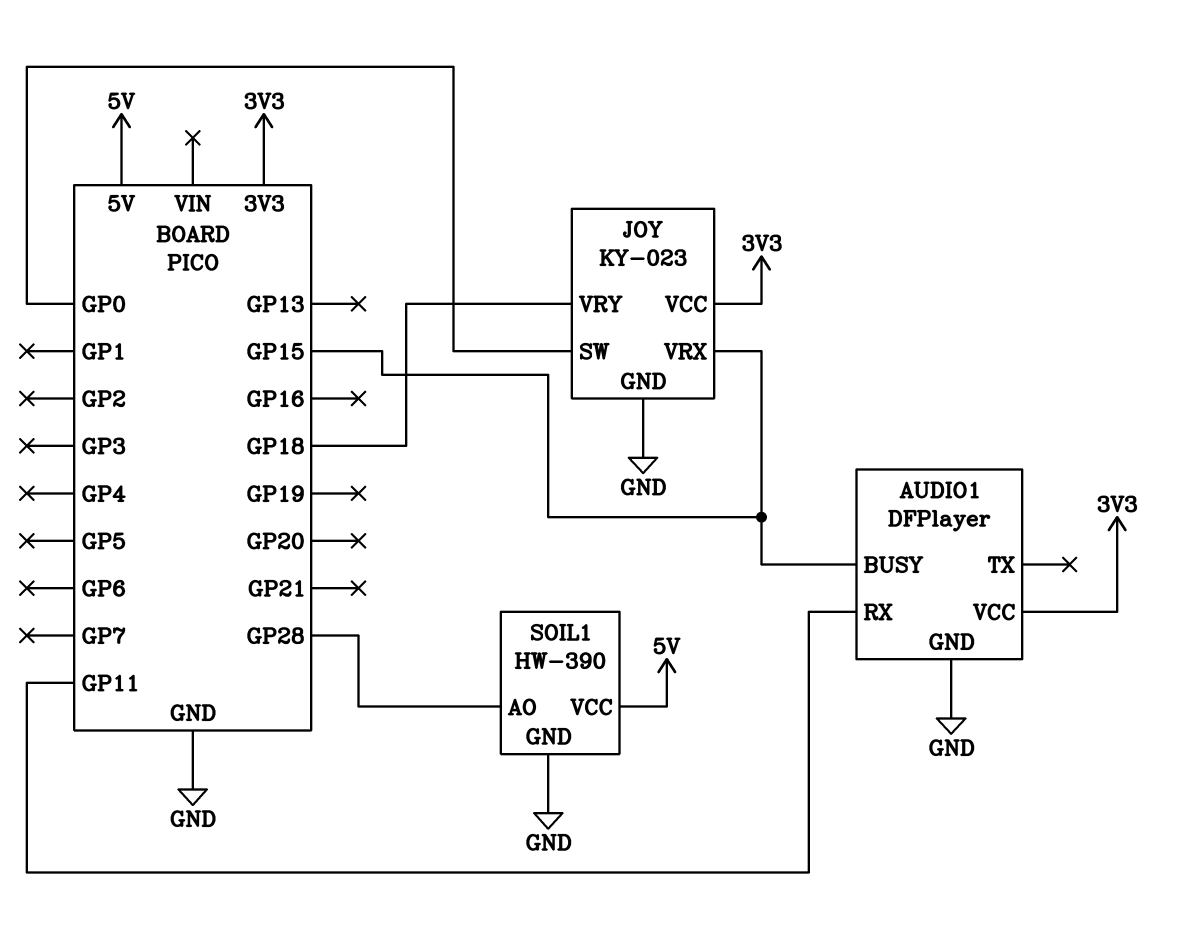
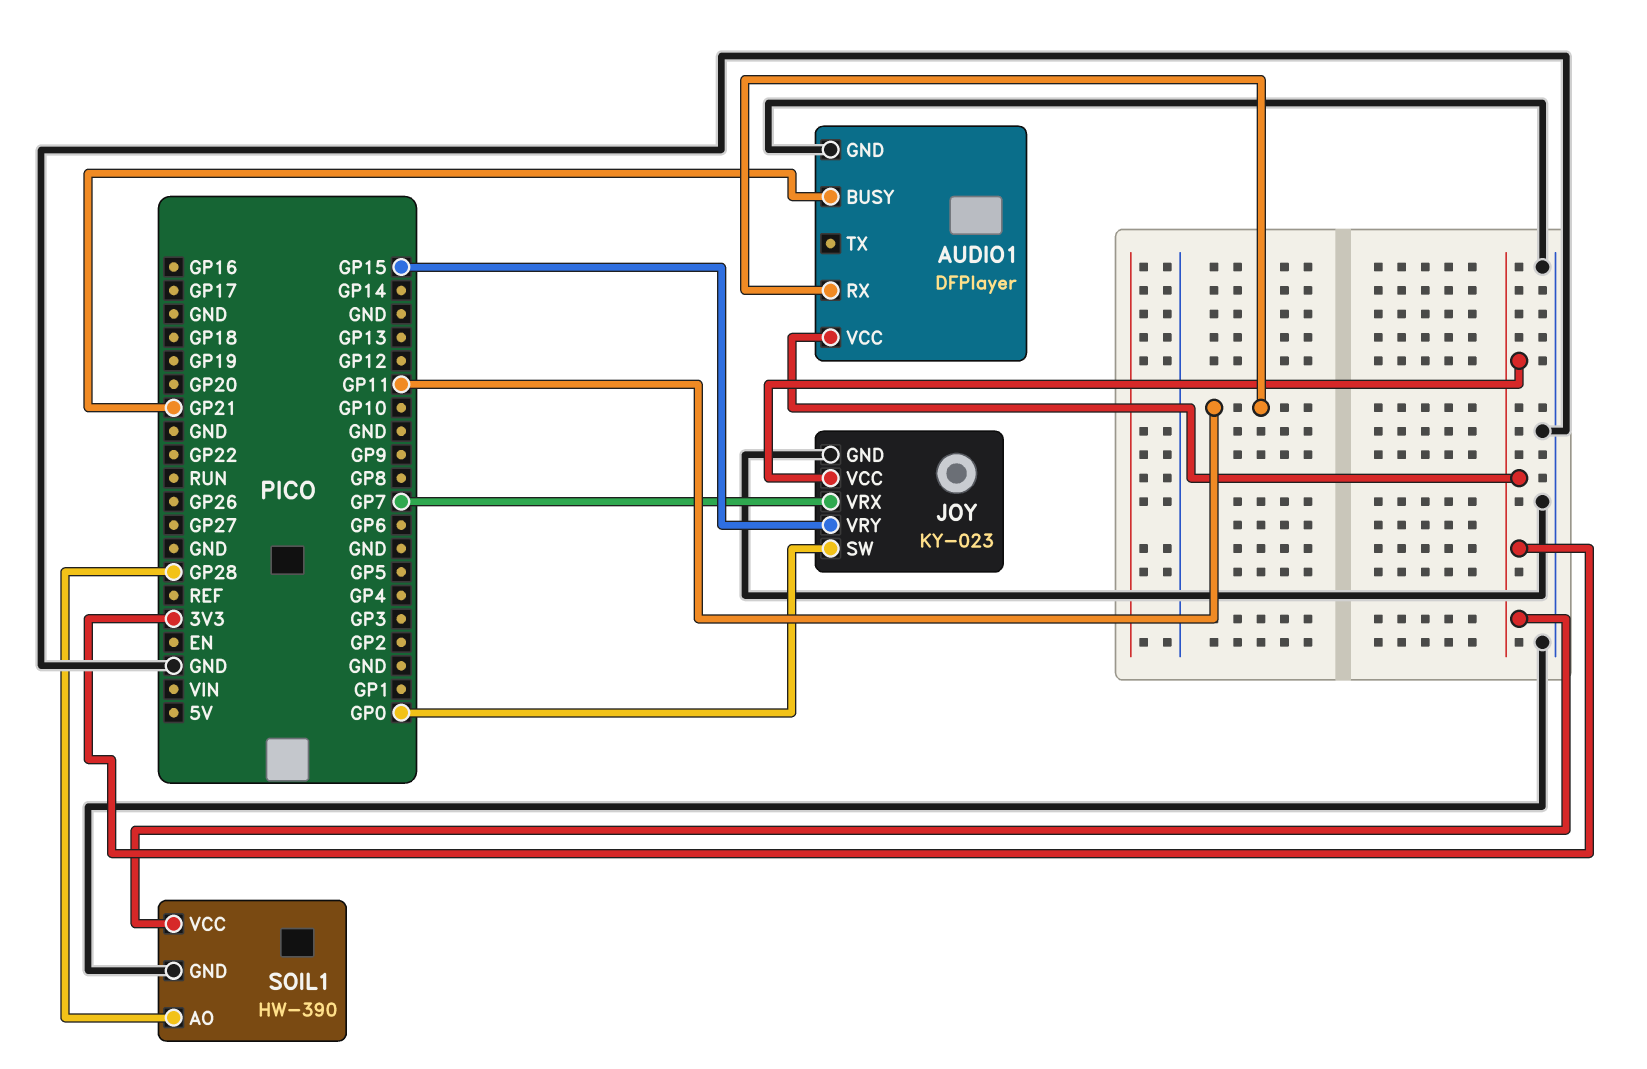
AUDIO1 pin BUSY: GP15 -> GP21
JOY pin VRX: GP15 -> GP7
JOY pin VRY: GP18 -> GP15
SOIL1 pin VCC: 5V -> 3V3

